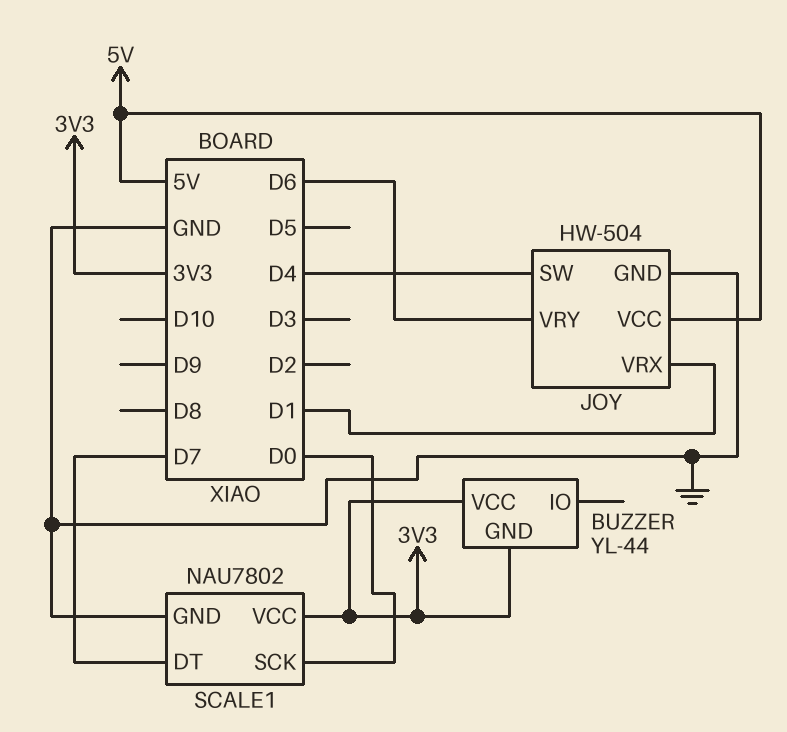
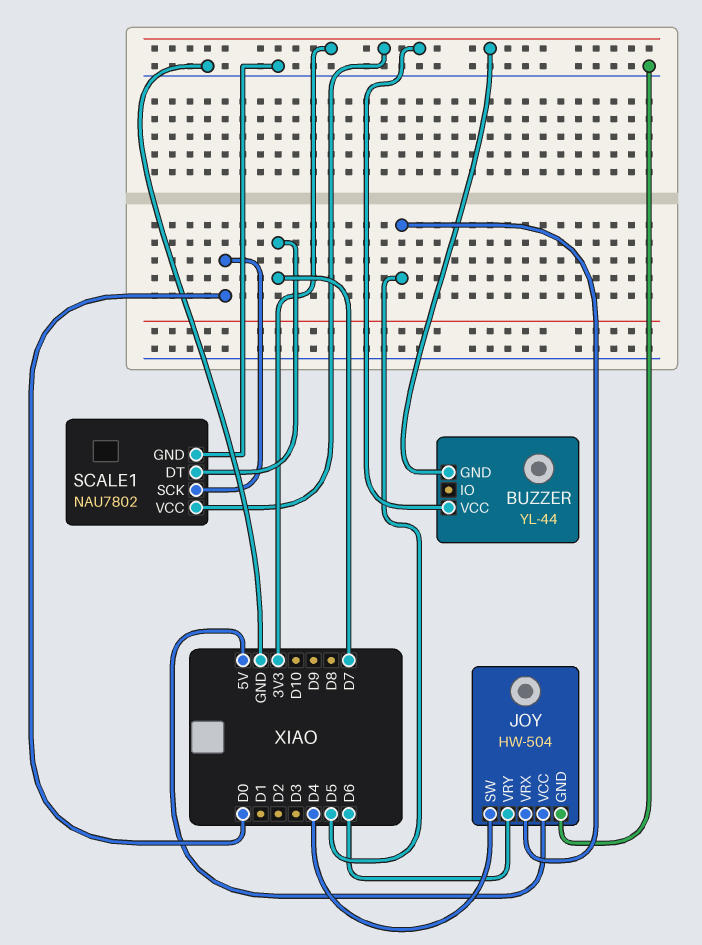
JOY pin VRX: D1 -> D5

